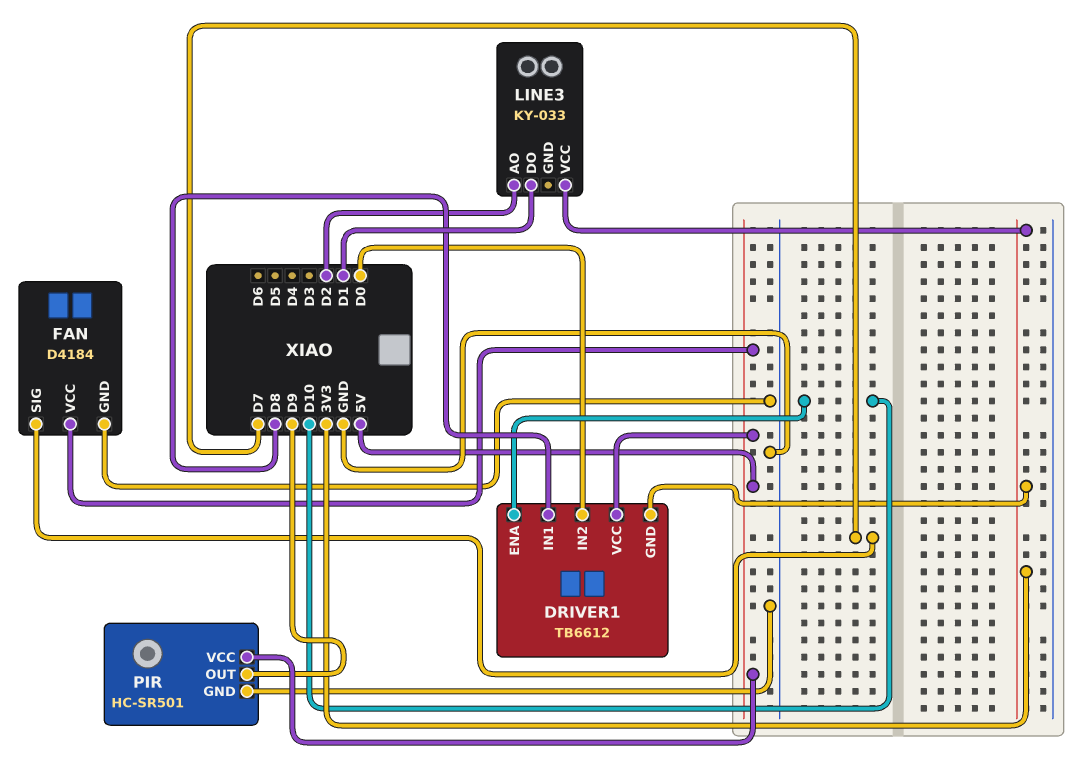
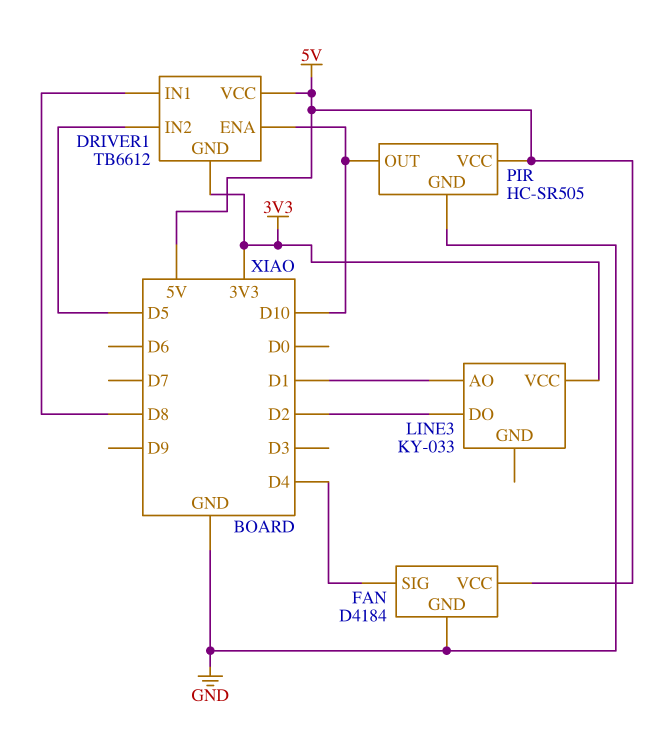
DRIVER1 pin IN2: D0 -> D5
FAN pin SIG: D7 -> D4
LINE3 pin AO: D2 -> D1
LINE3 pin DO: D1 -> D2
PIR: HC-SR501 -> HC-SR505
PIR pin OUT: D9 -> D10

